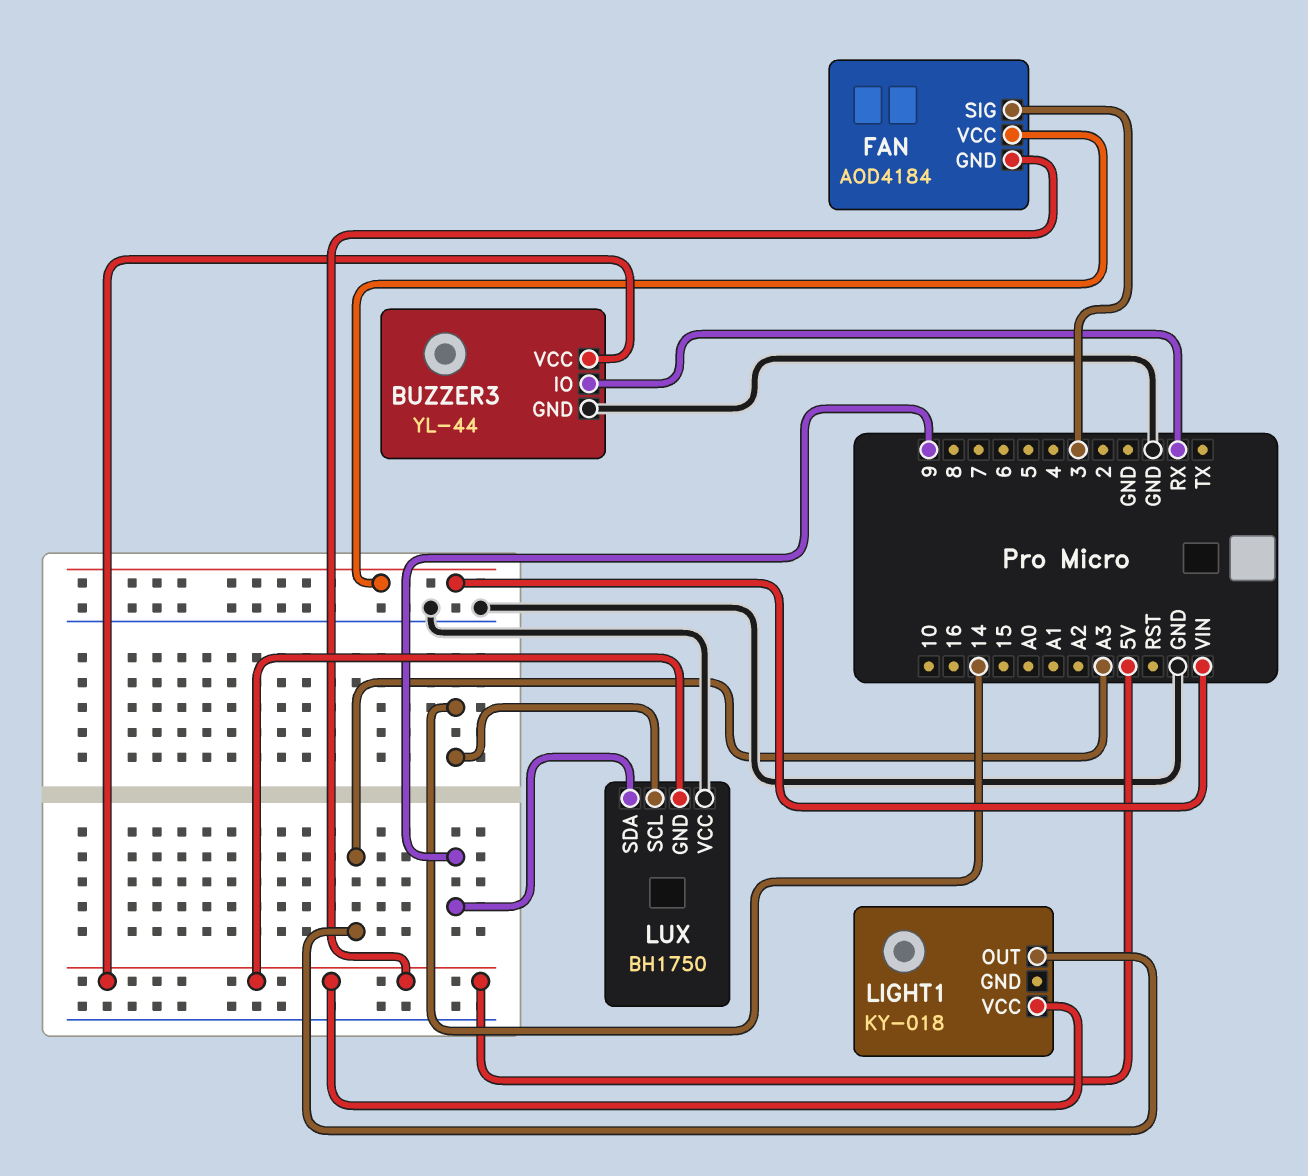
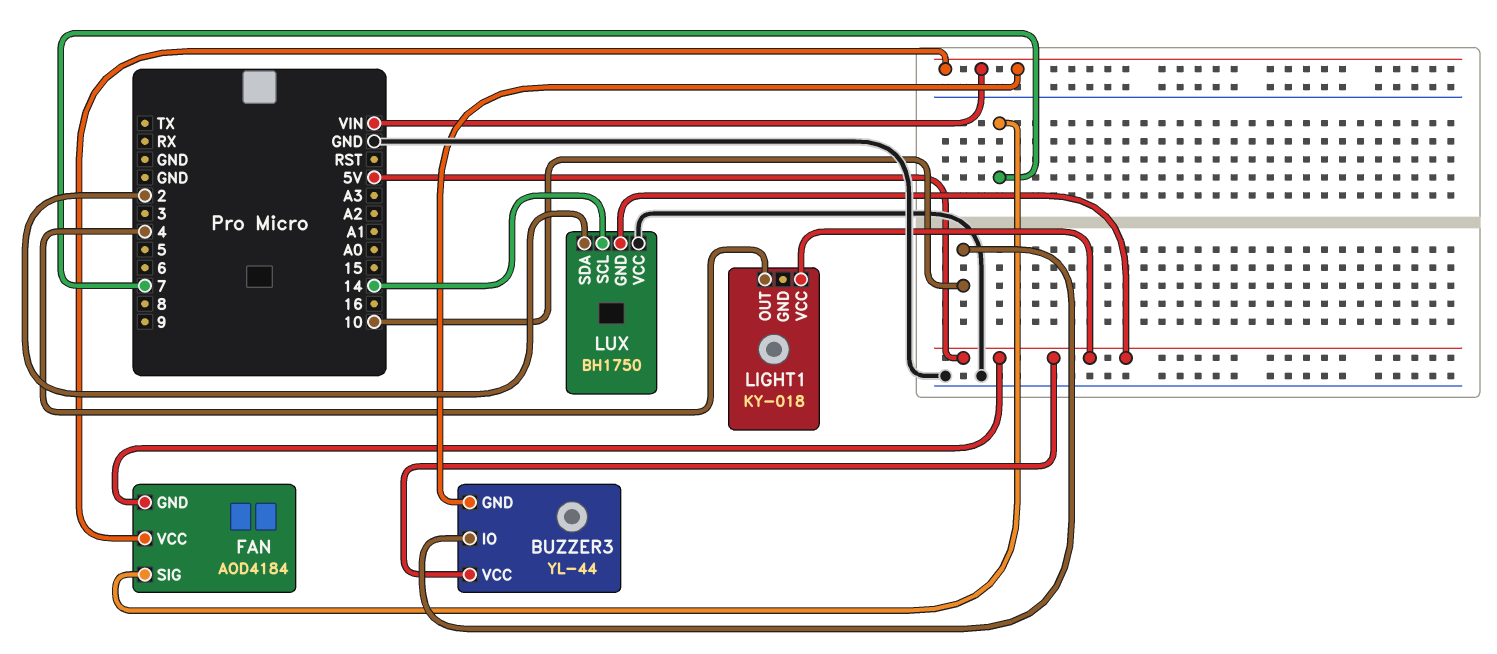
BUZZER3 pin GND: GND -> VIN
BUZZER3 pin IO: RX -> 10
FAN pin SIG: 3 -> 7
LIGHT1 pin OUT: A3 -> 4
LUX pin SDA: 9 -> 2

